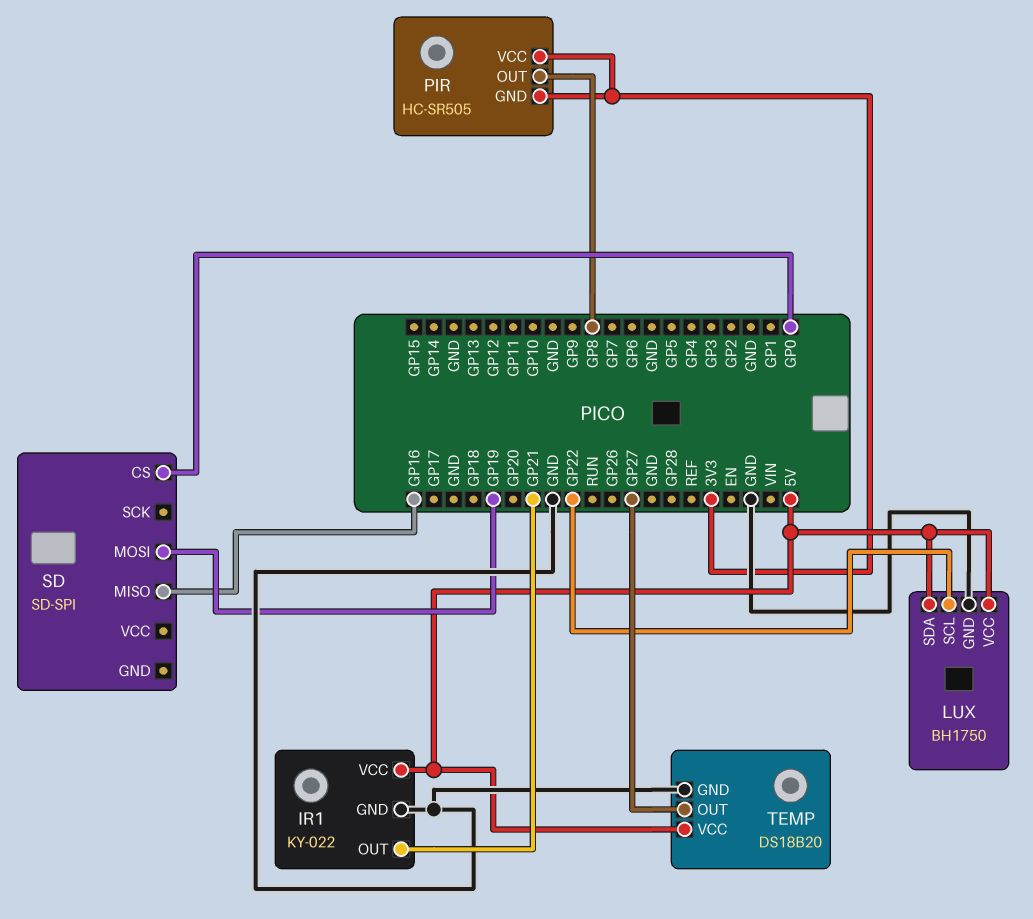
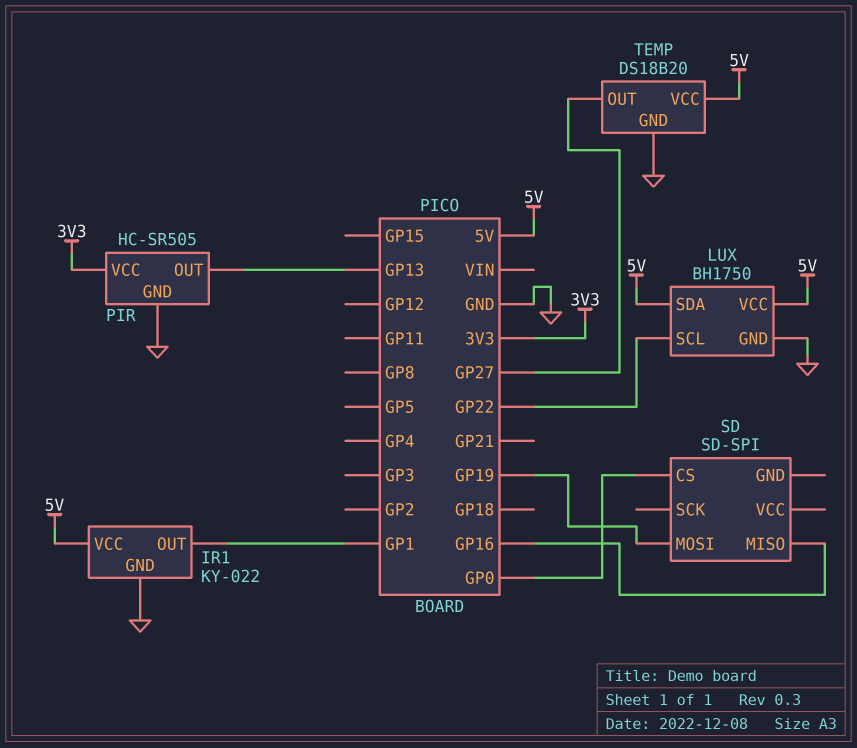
IR1 pin OUT: GP21 -> GP1
PIR pin GND: 3V3 -> GND
PIR pin OUT: GP8 -> GP13

